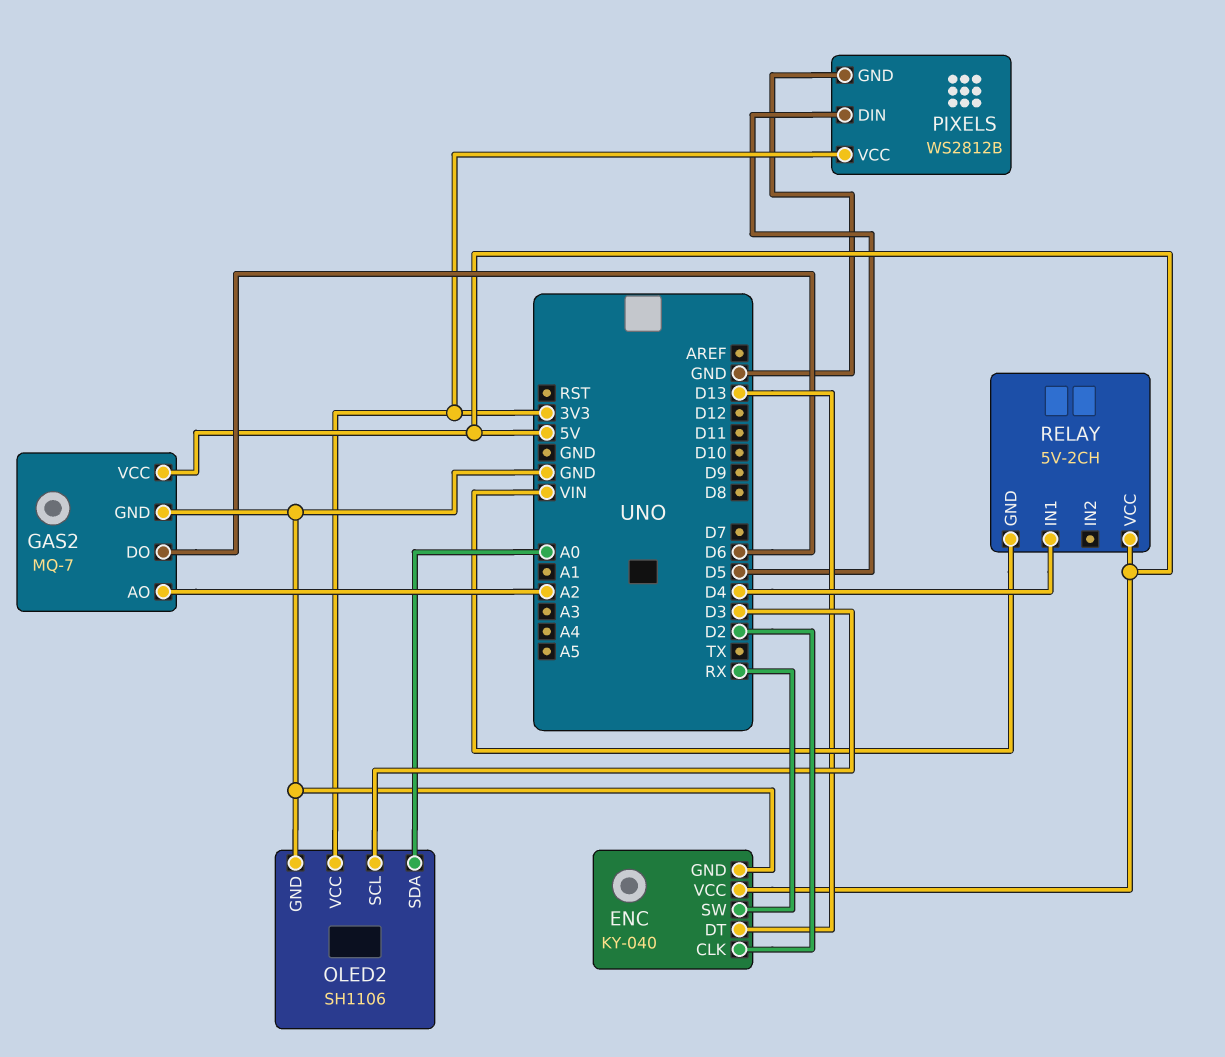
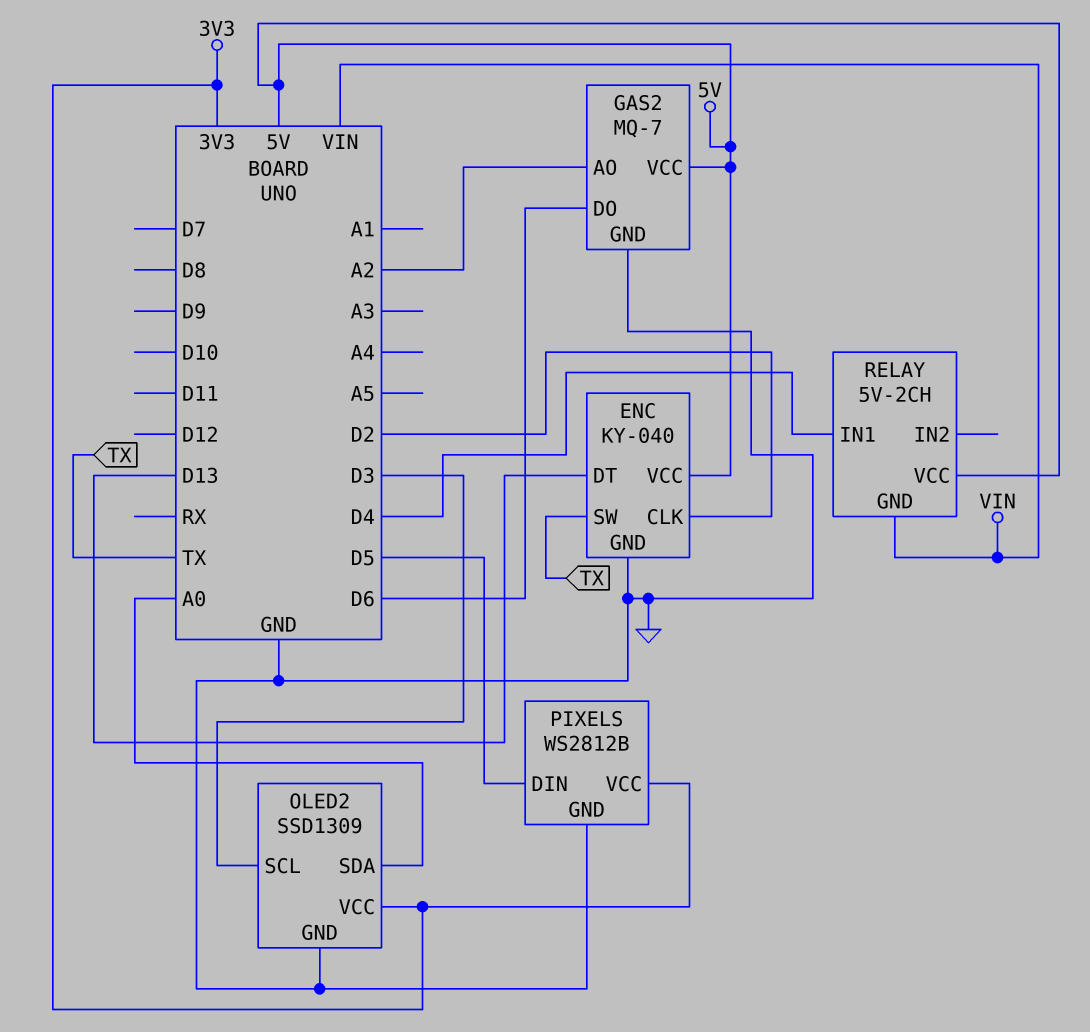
ENC pin SW: RX -> TX
OLED2: SH1106 -> SSD1309

